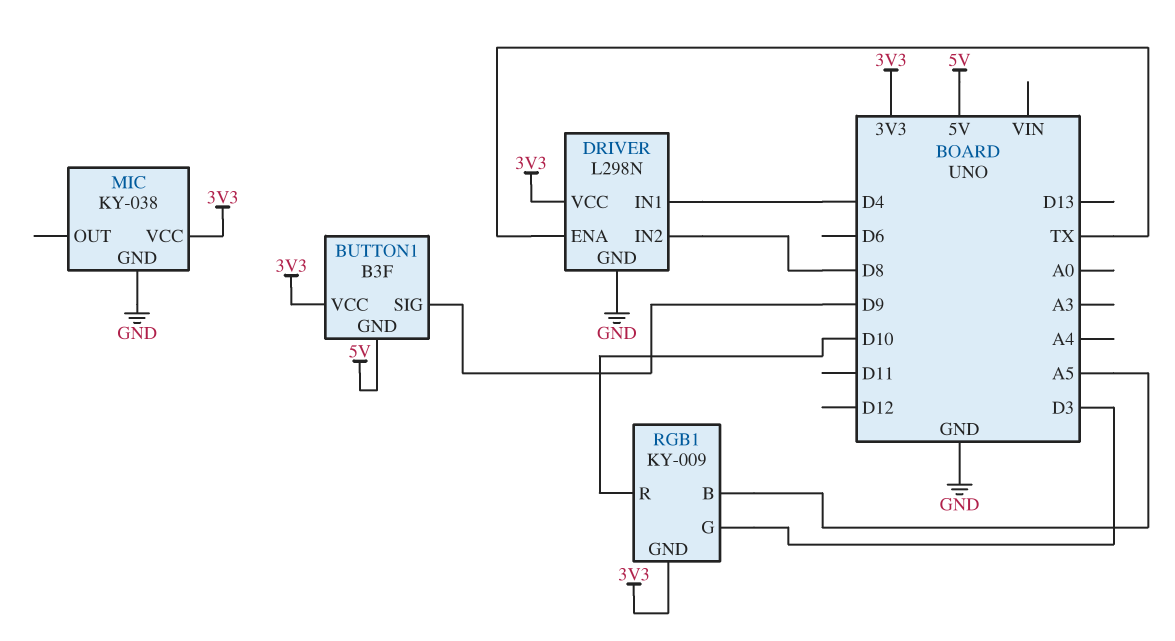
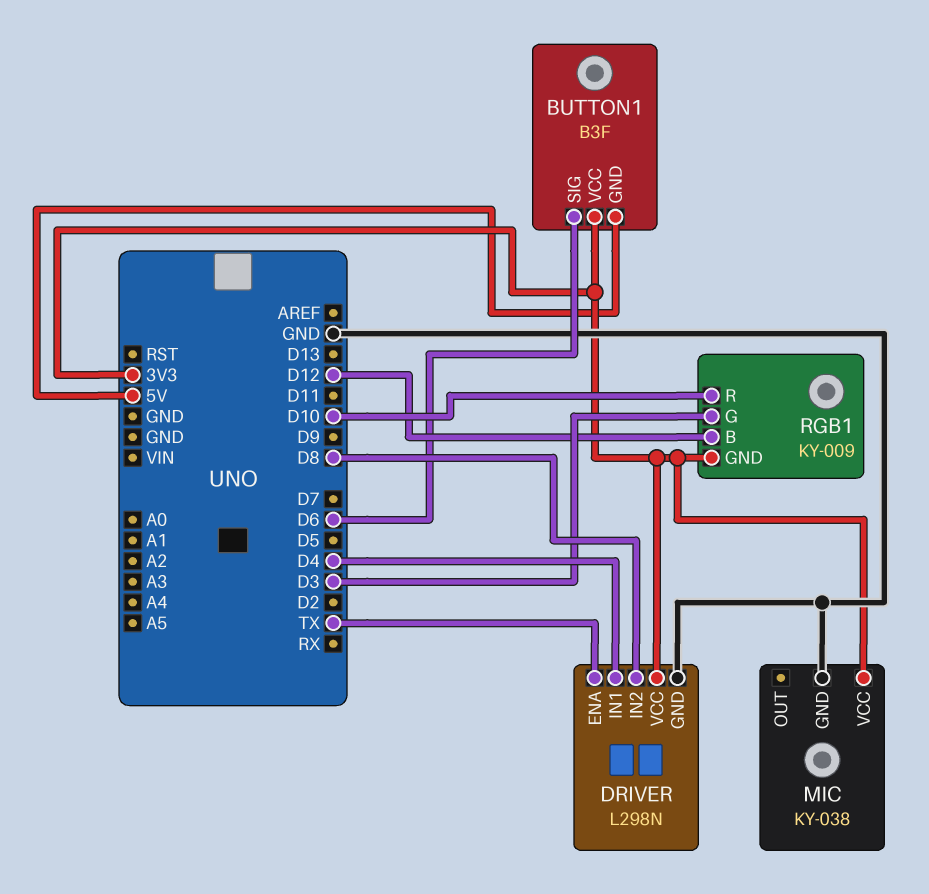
BUTTON1 pin SIG: D9 -> D6
RGB1 pin B: A5 -> D12

